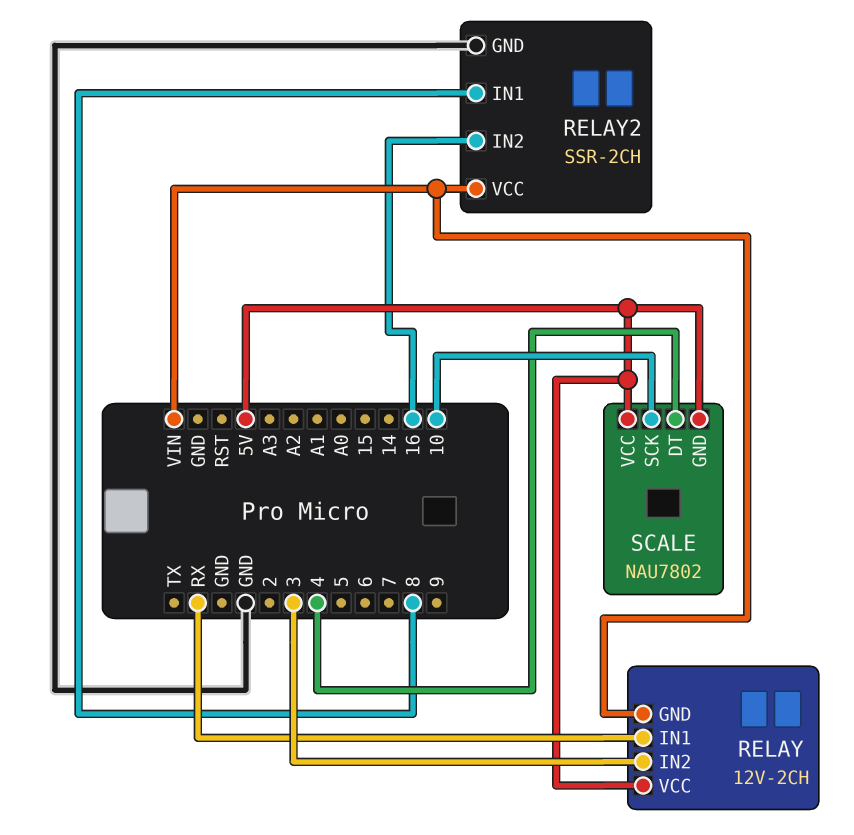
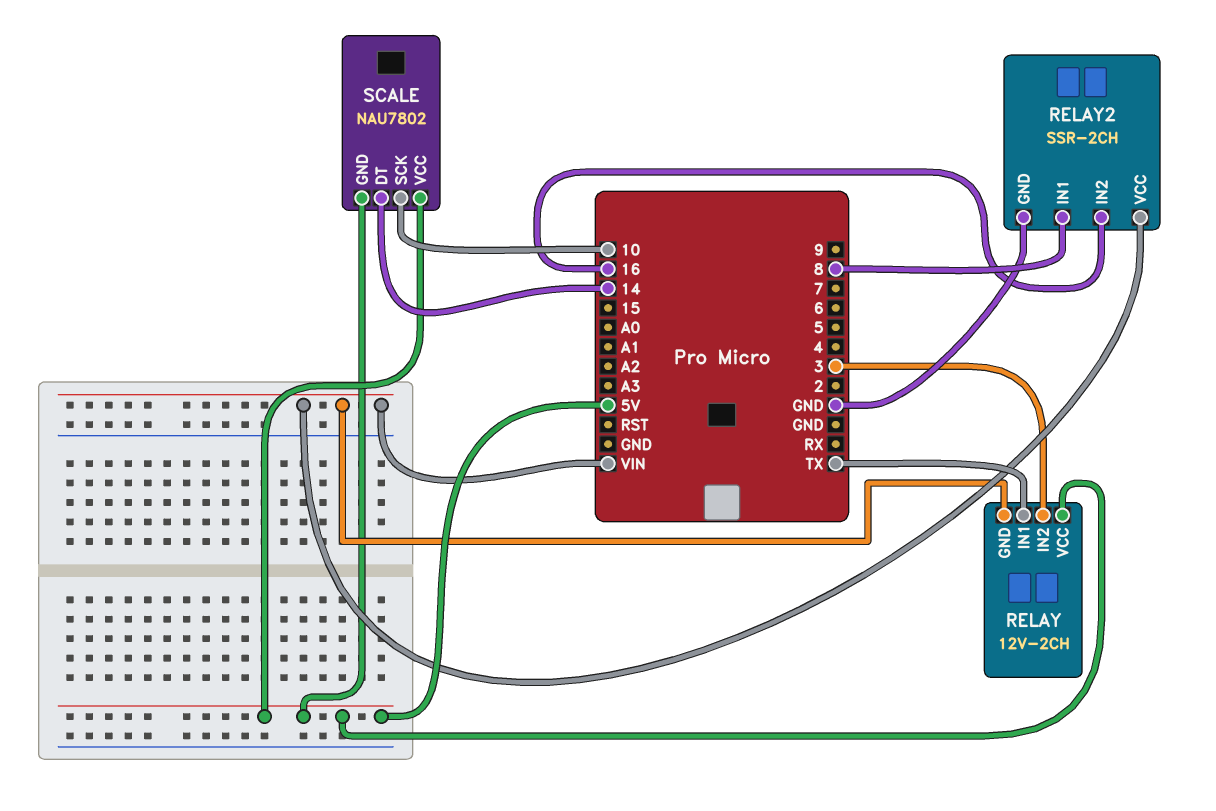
RELAY pin IN1: RX -> TX
SCALE pin DT: 4 -> 14

